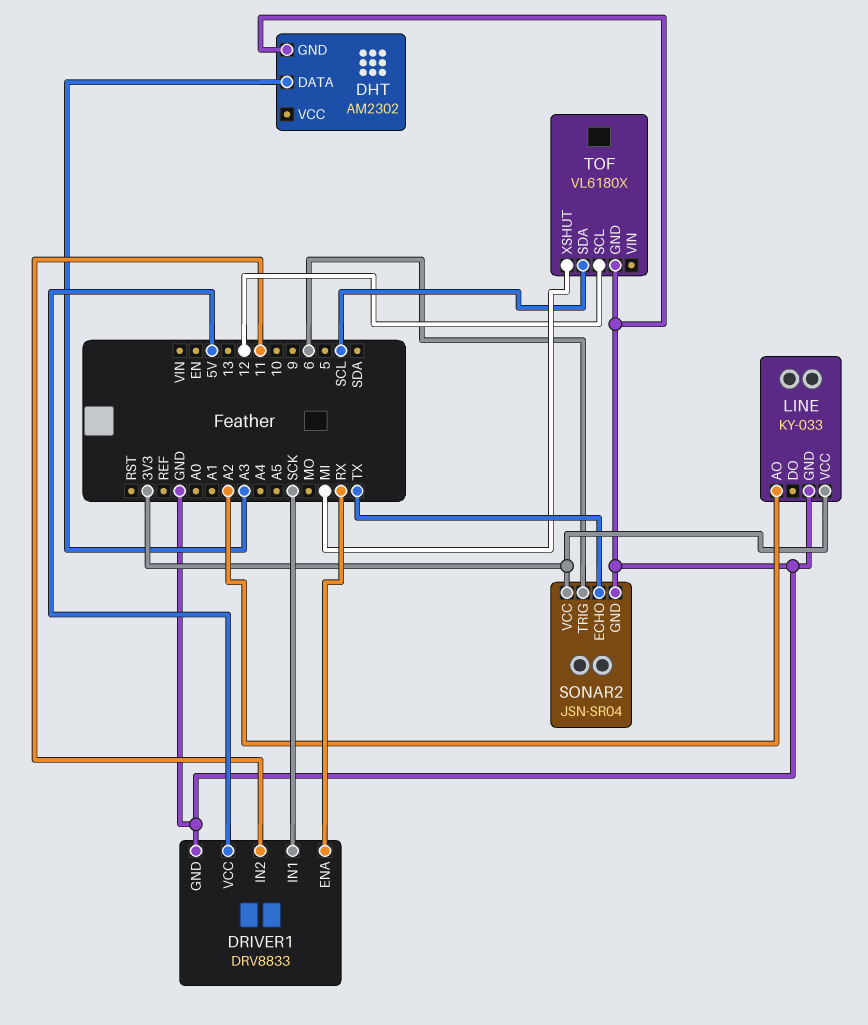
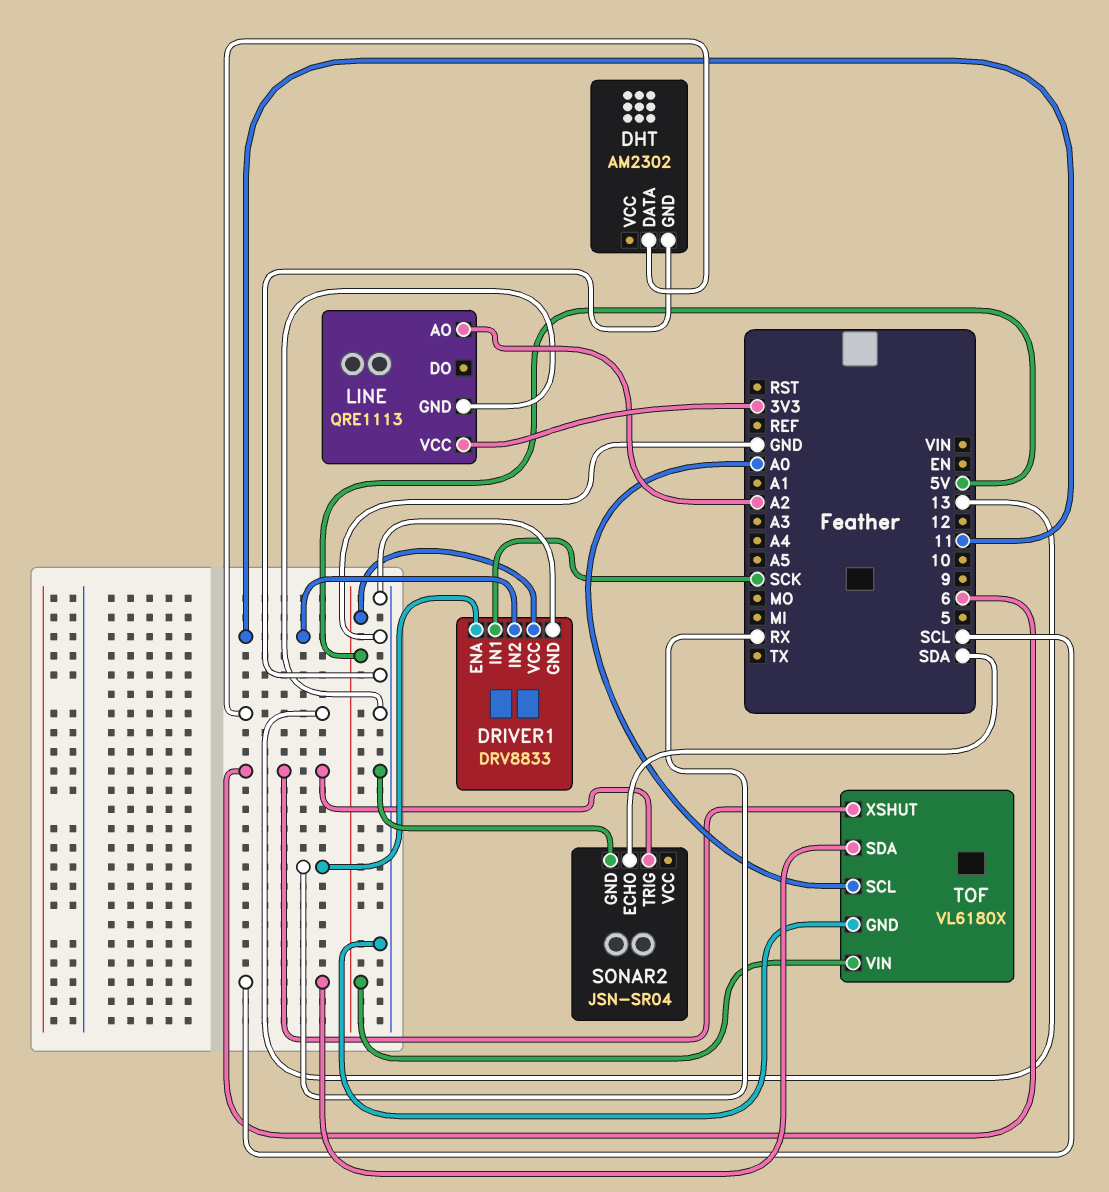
DHT pin DATA: A3 -> 13
LINE: KY-033 -> QRE1113
SONAR2 pin ECHO: TX -> SDA
SONAR2 pin VCC: 3V3 -> none
TOF pin SCL: 12 -> A0
TOF pin VIN: none -> 5V
TOF pin XSHUT: MI -> 6

